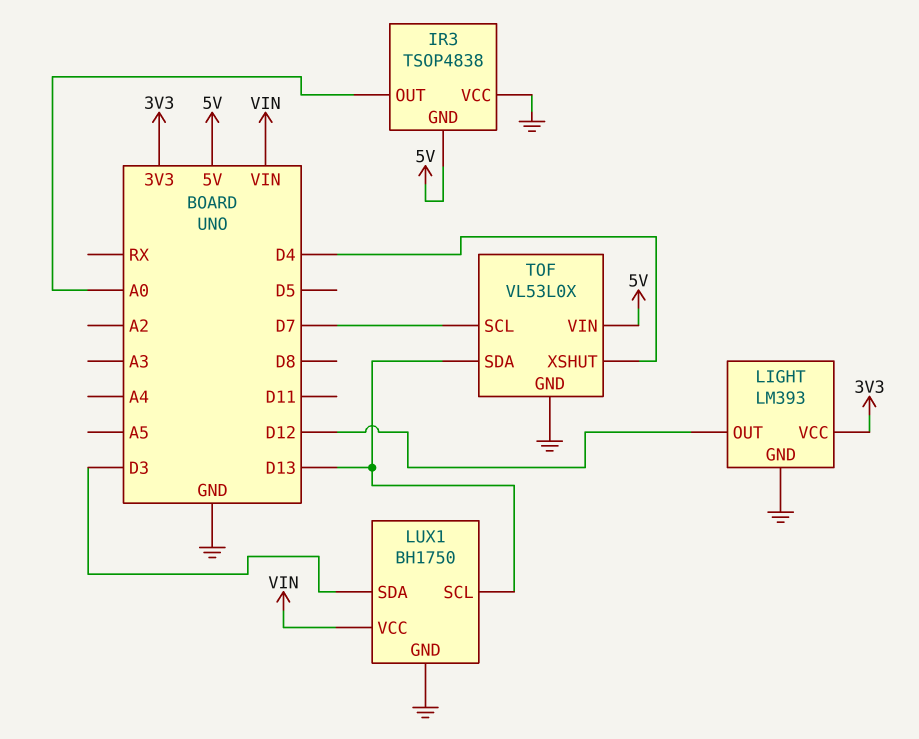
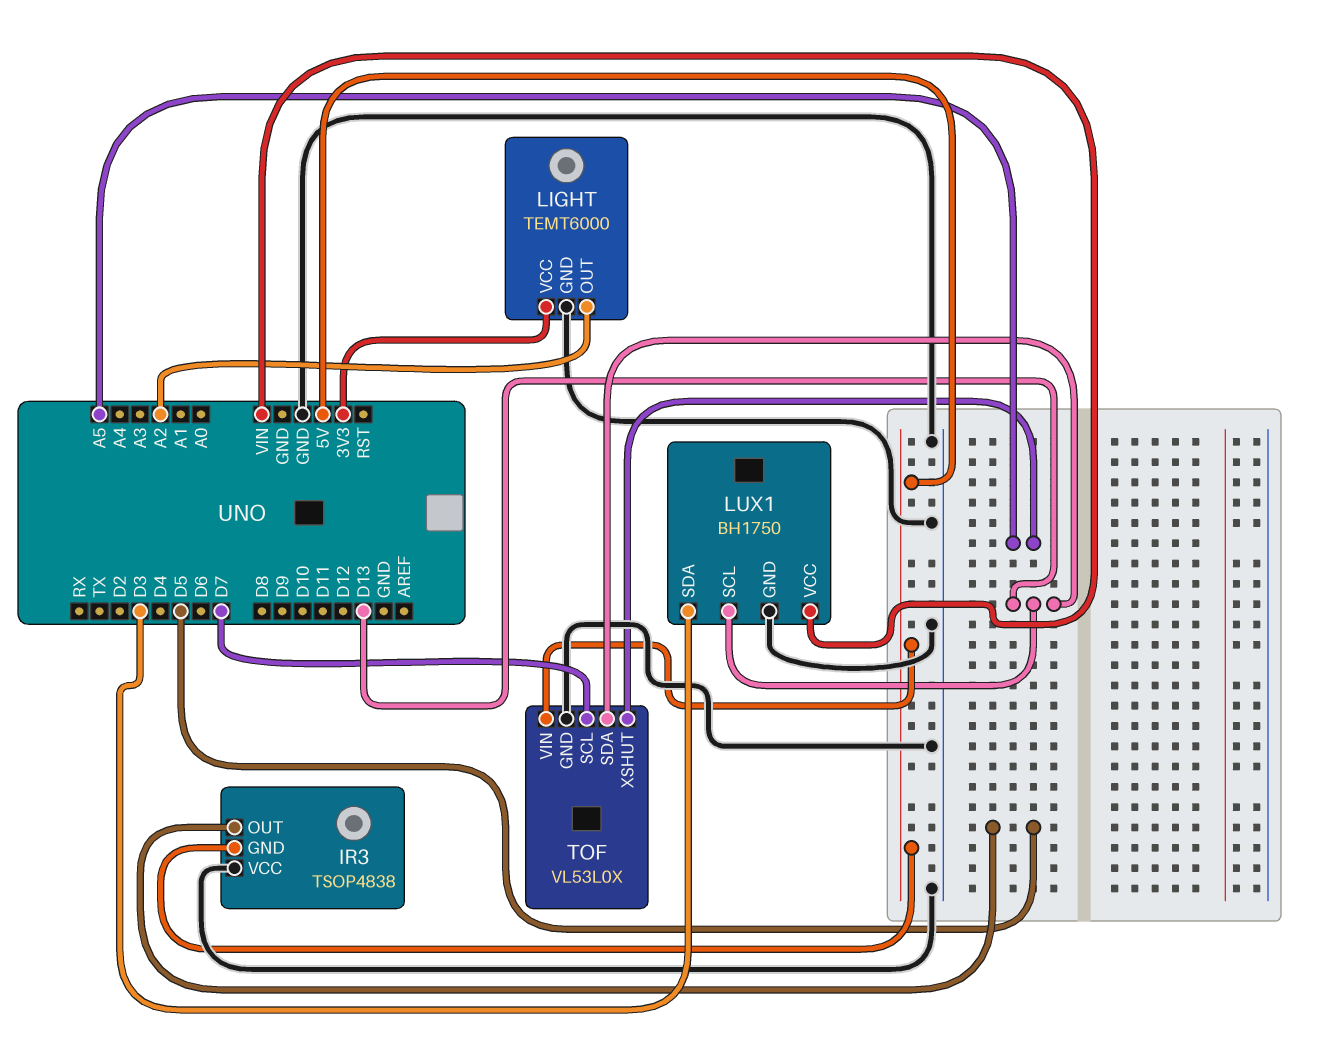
IR3 pin OUT: A0 -> D5
LIGHT: LM393 -> TEMT6000
LIGHT pin OUT: D12 -> A2
TOF pin XSHUT: D4 -> A5

